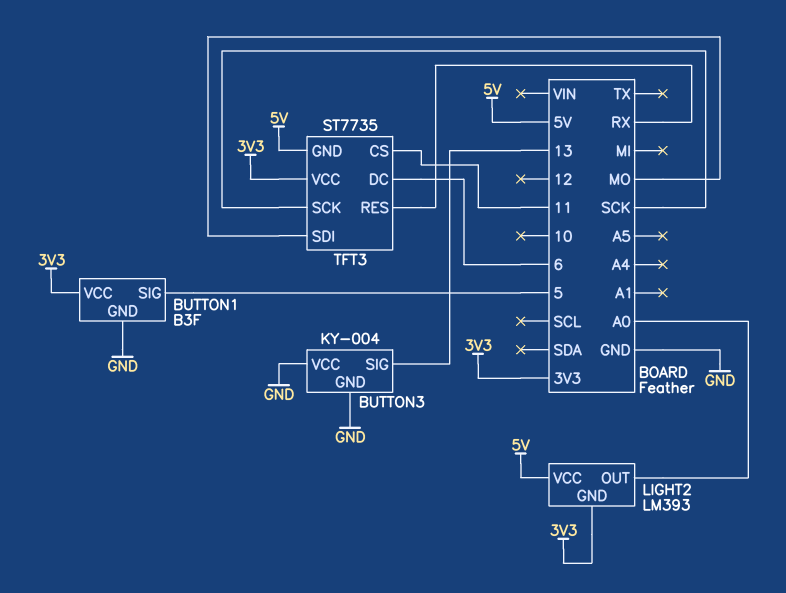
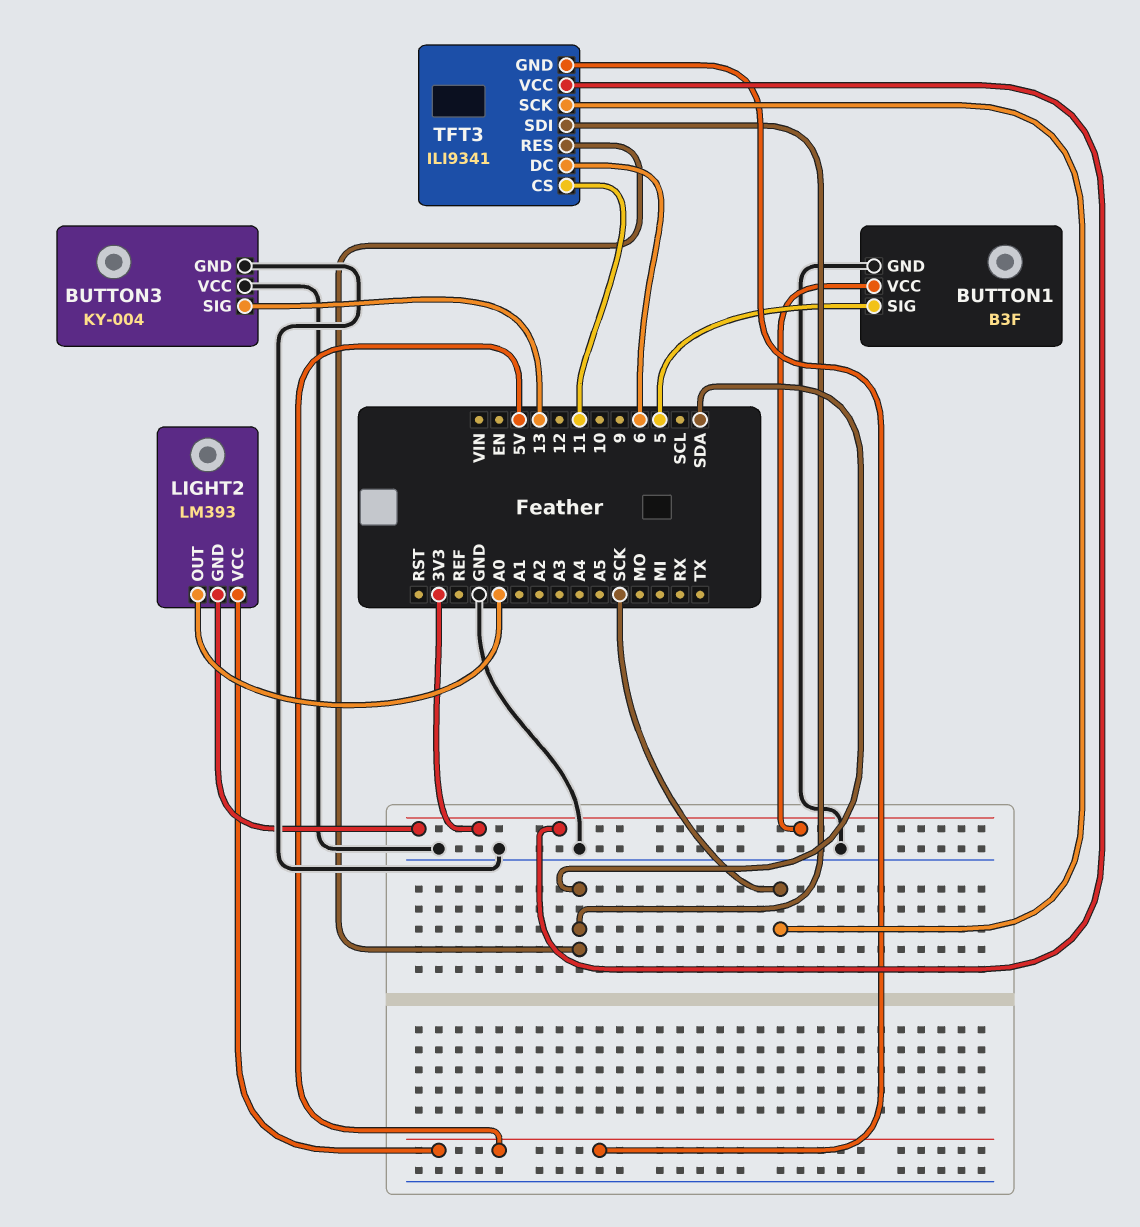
TFT3: ST7735 -> ILI9341
TFT3 pin RES: RX -> SDA
TFT3 pin SDI: MO -> SDA

